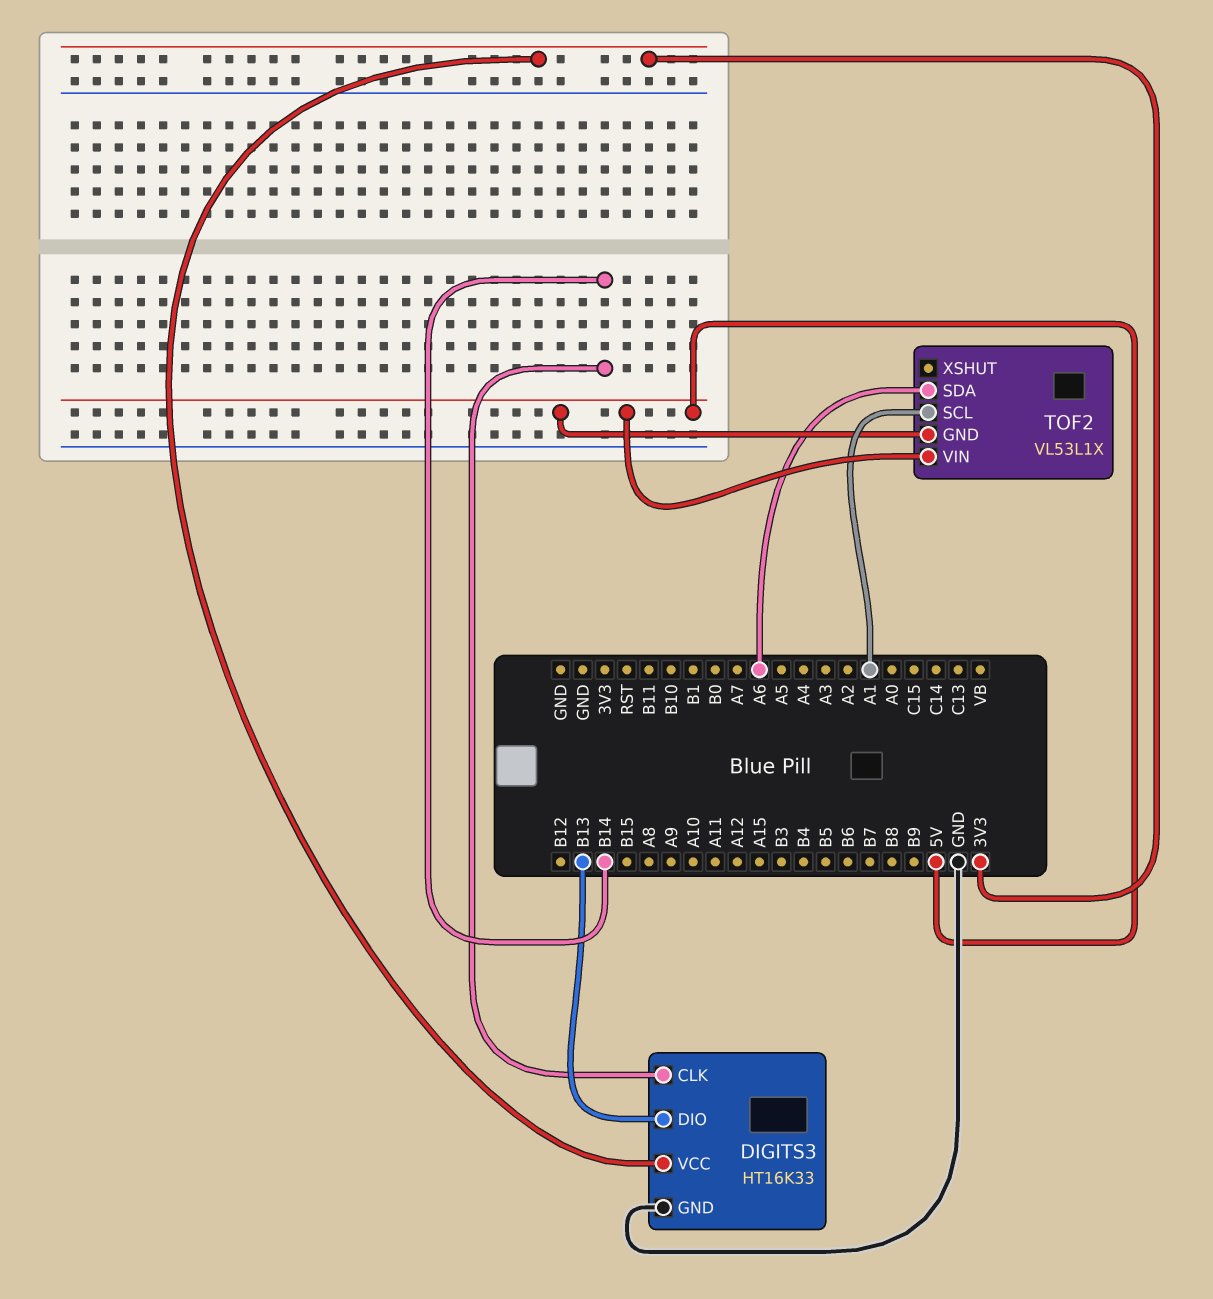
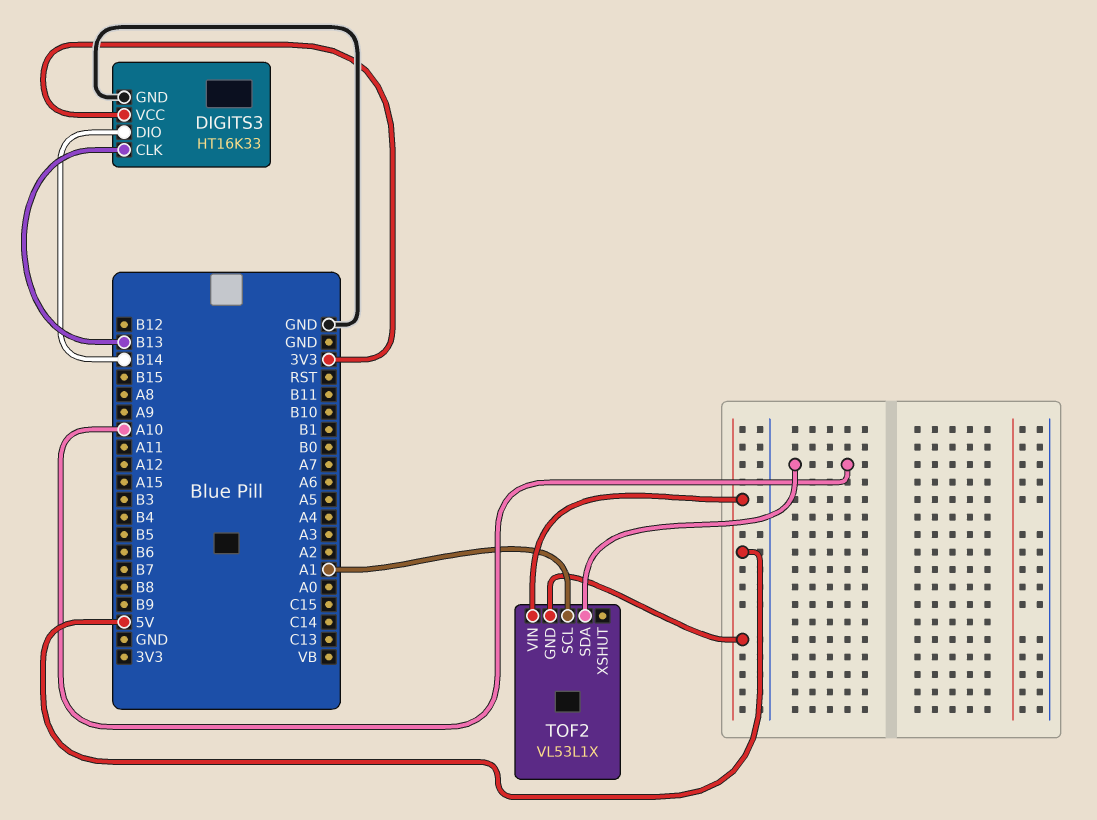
DIGITS3 pin CLK: B14 -> B13
DIGITS3 pin DIO: B13 -> B14
TOF2 pin SDA: A6 -> A10

